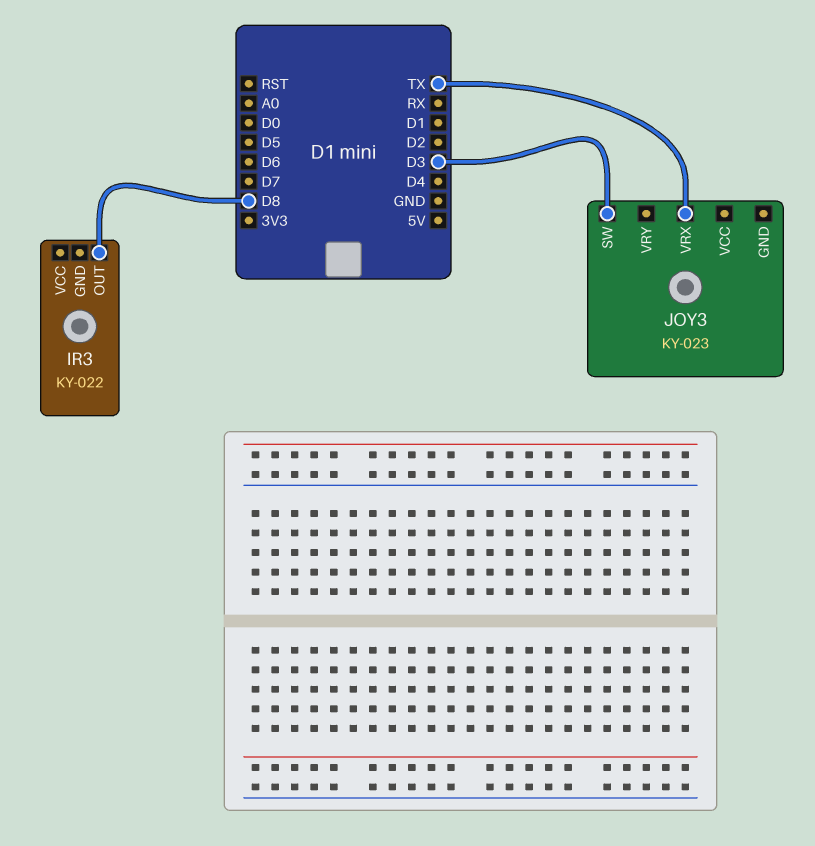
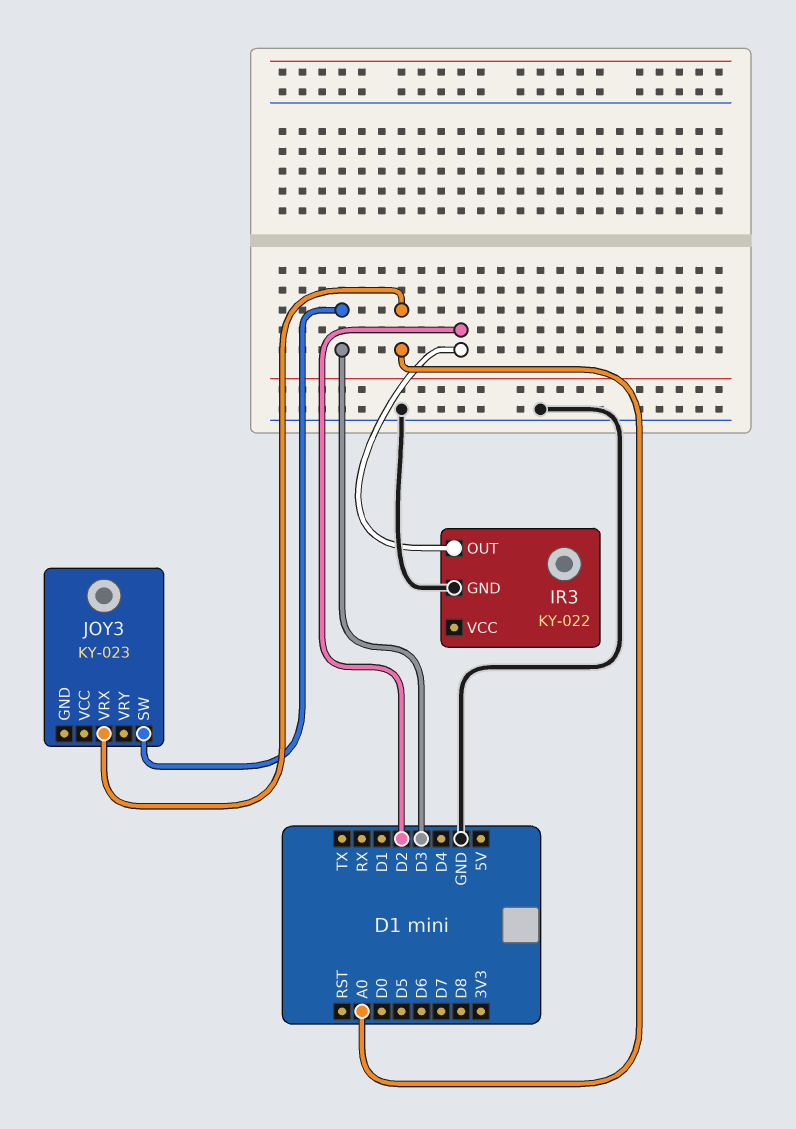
IR3 pin GND: none -> GND
IR3 pin OUT: D8 -> D2
JOY3 pin VRX: TX -> A0

